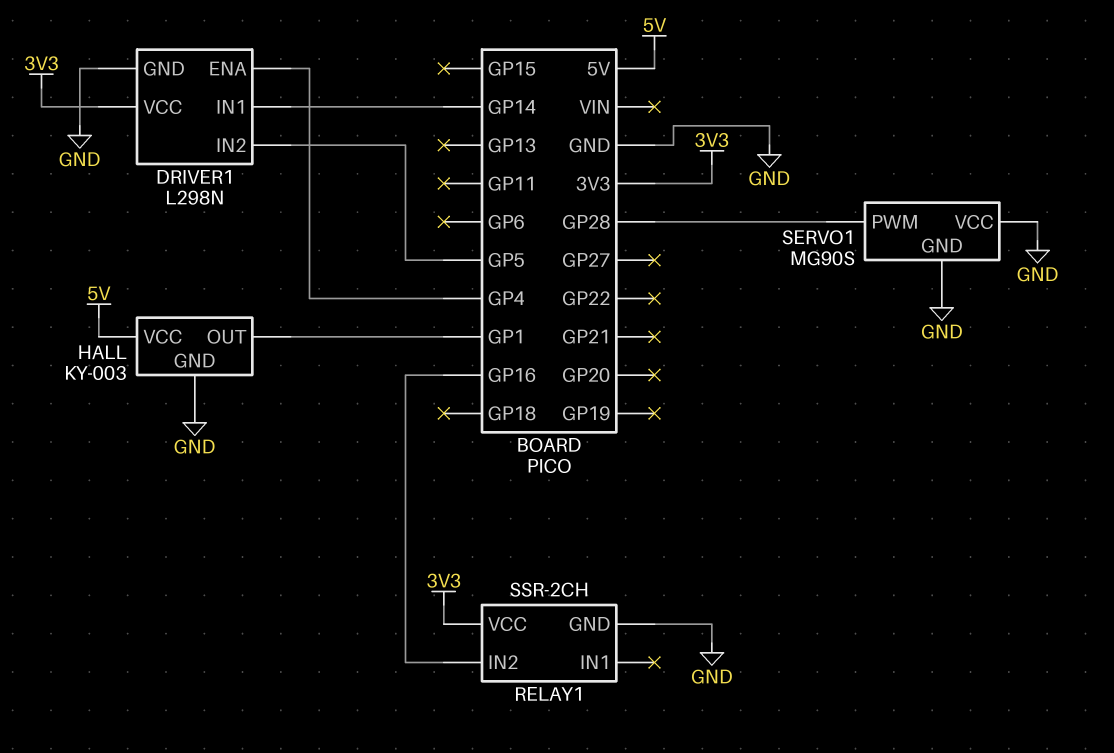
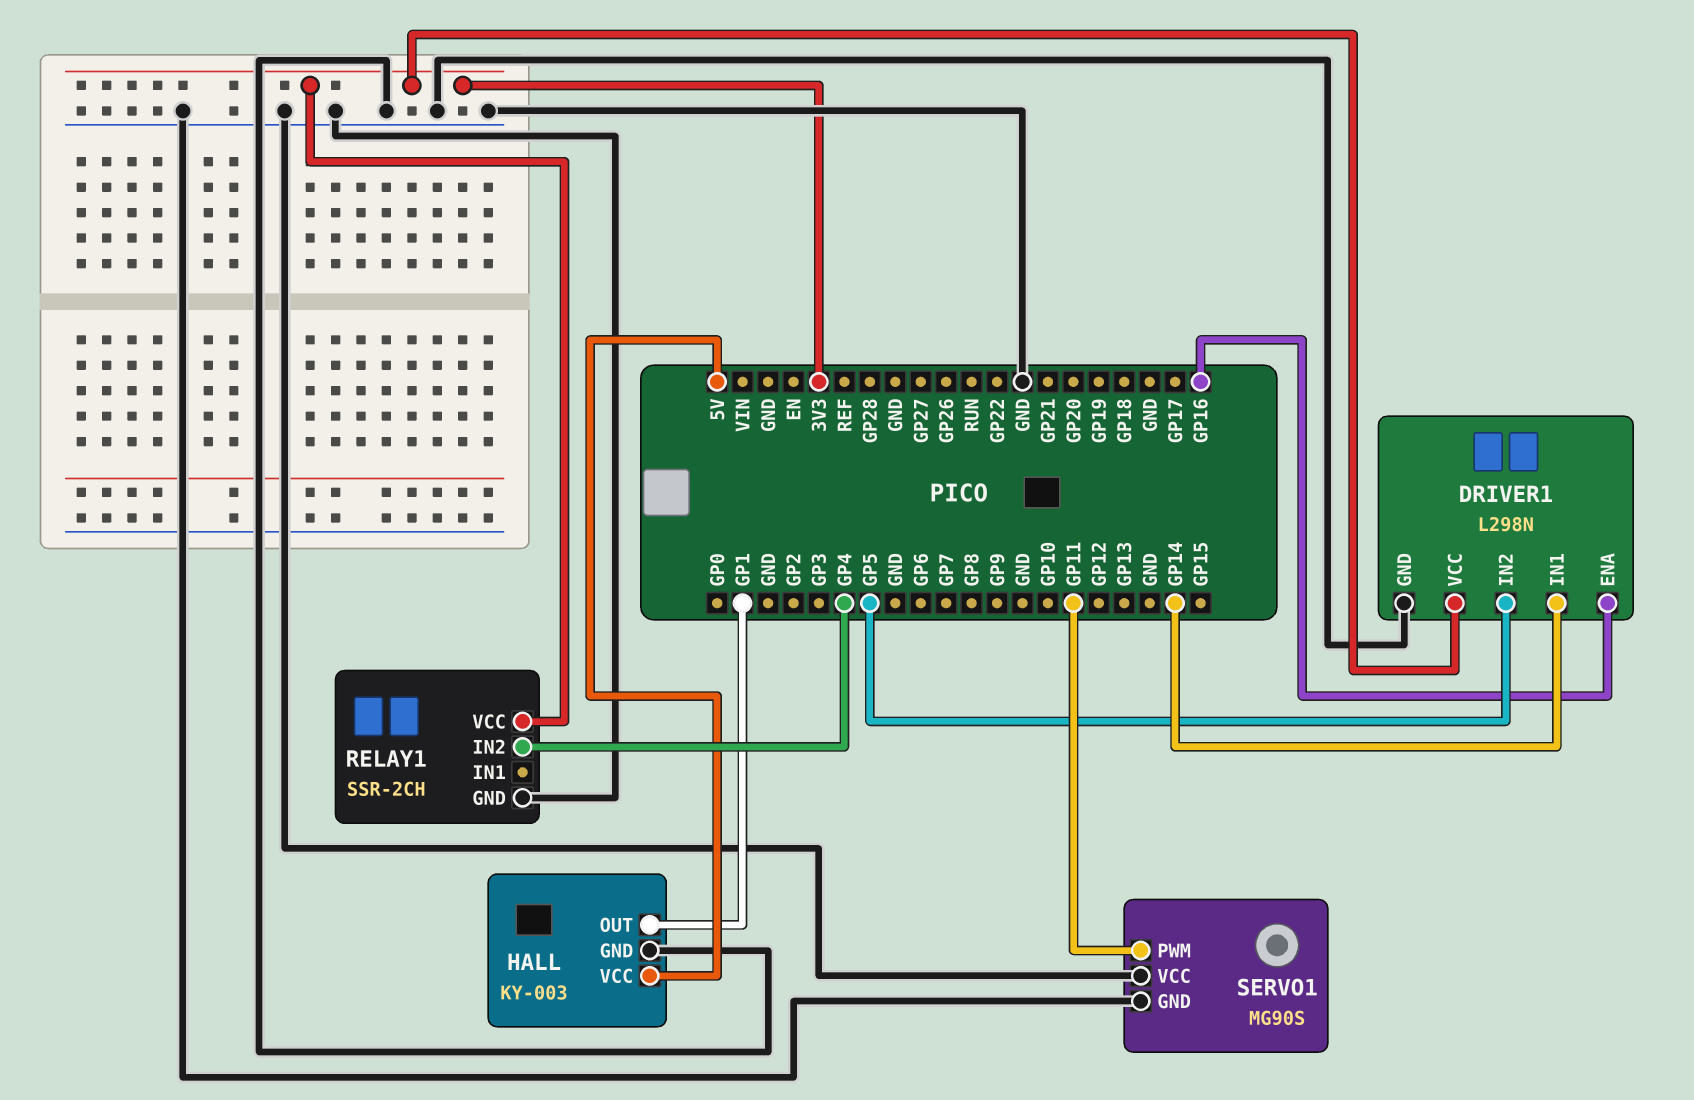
DRIVER1 pin ENA: GP4 -> GP16
RELAY1 pin IN2: GP16 -> GP4
SERVO1 pin PWM: GP28 -> GP11

